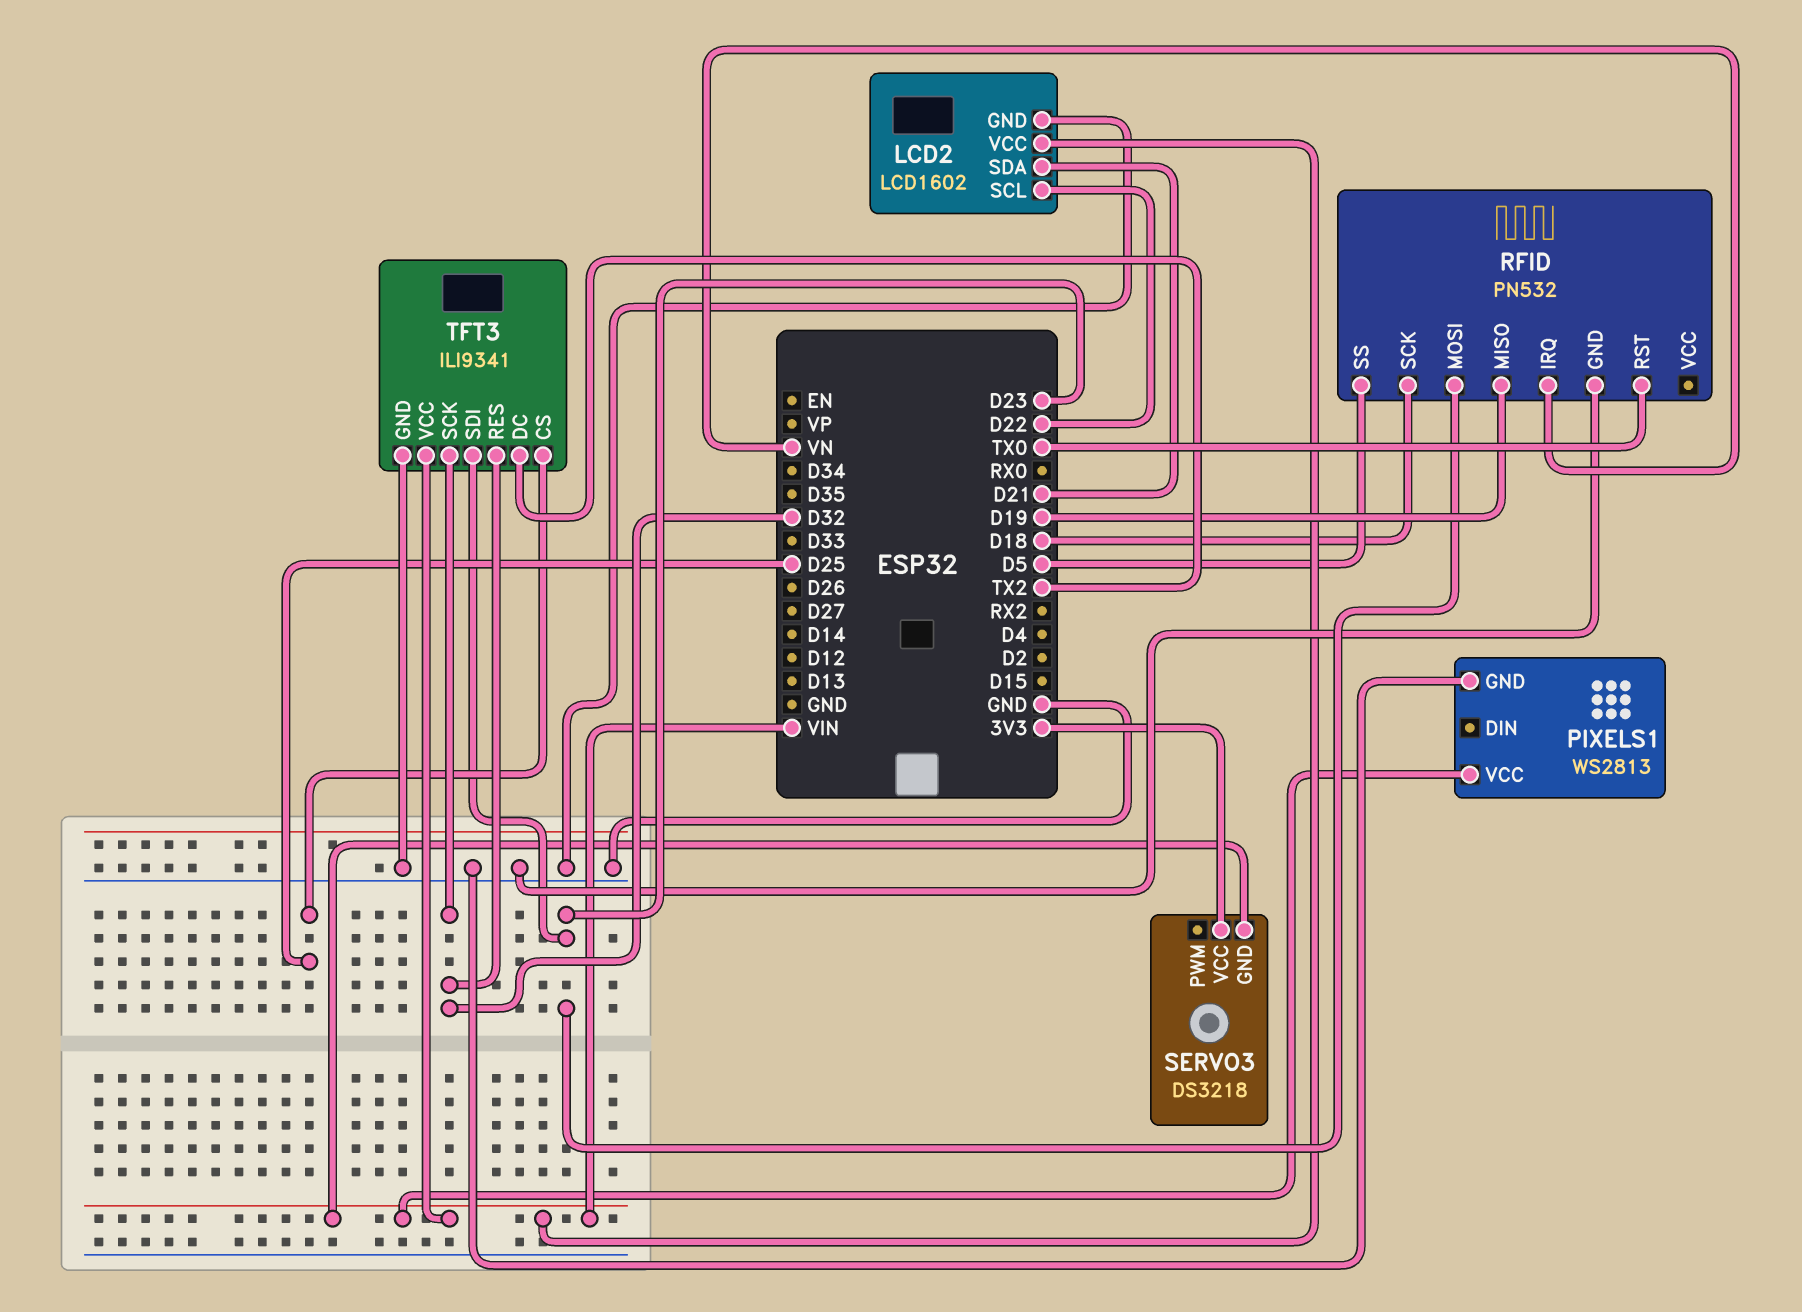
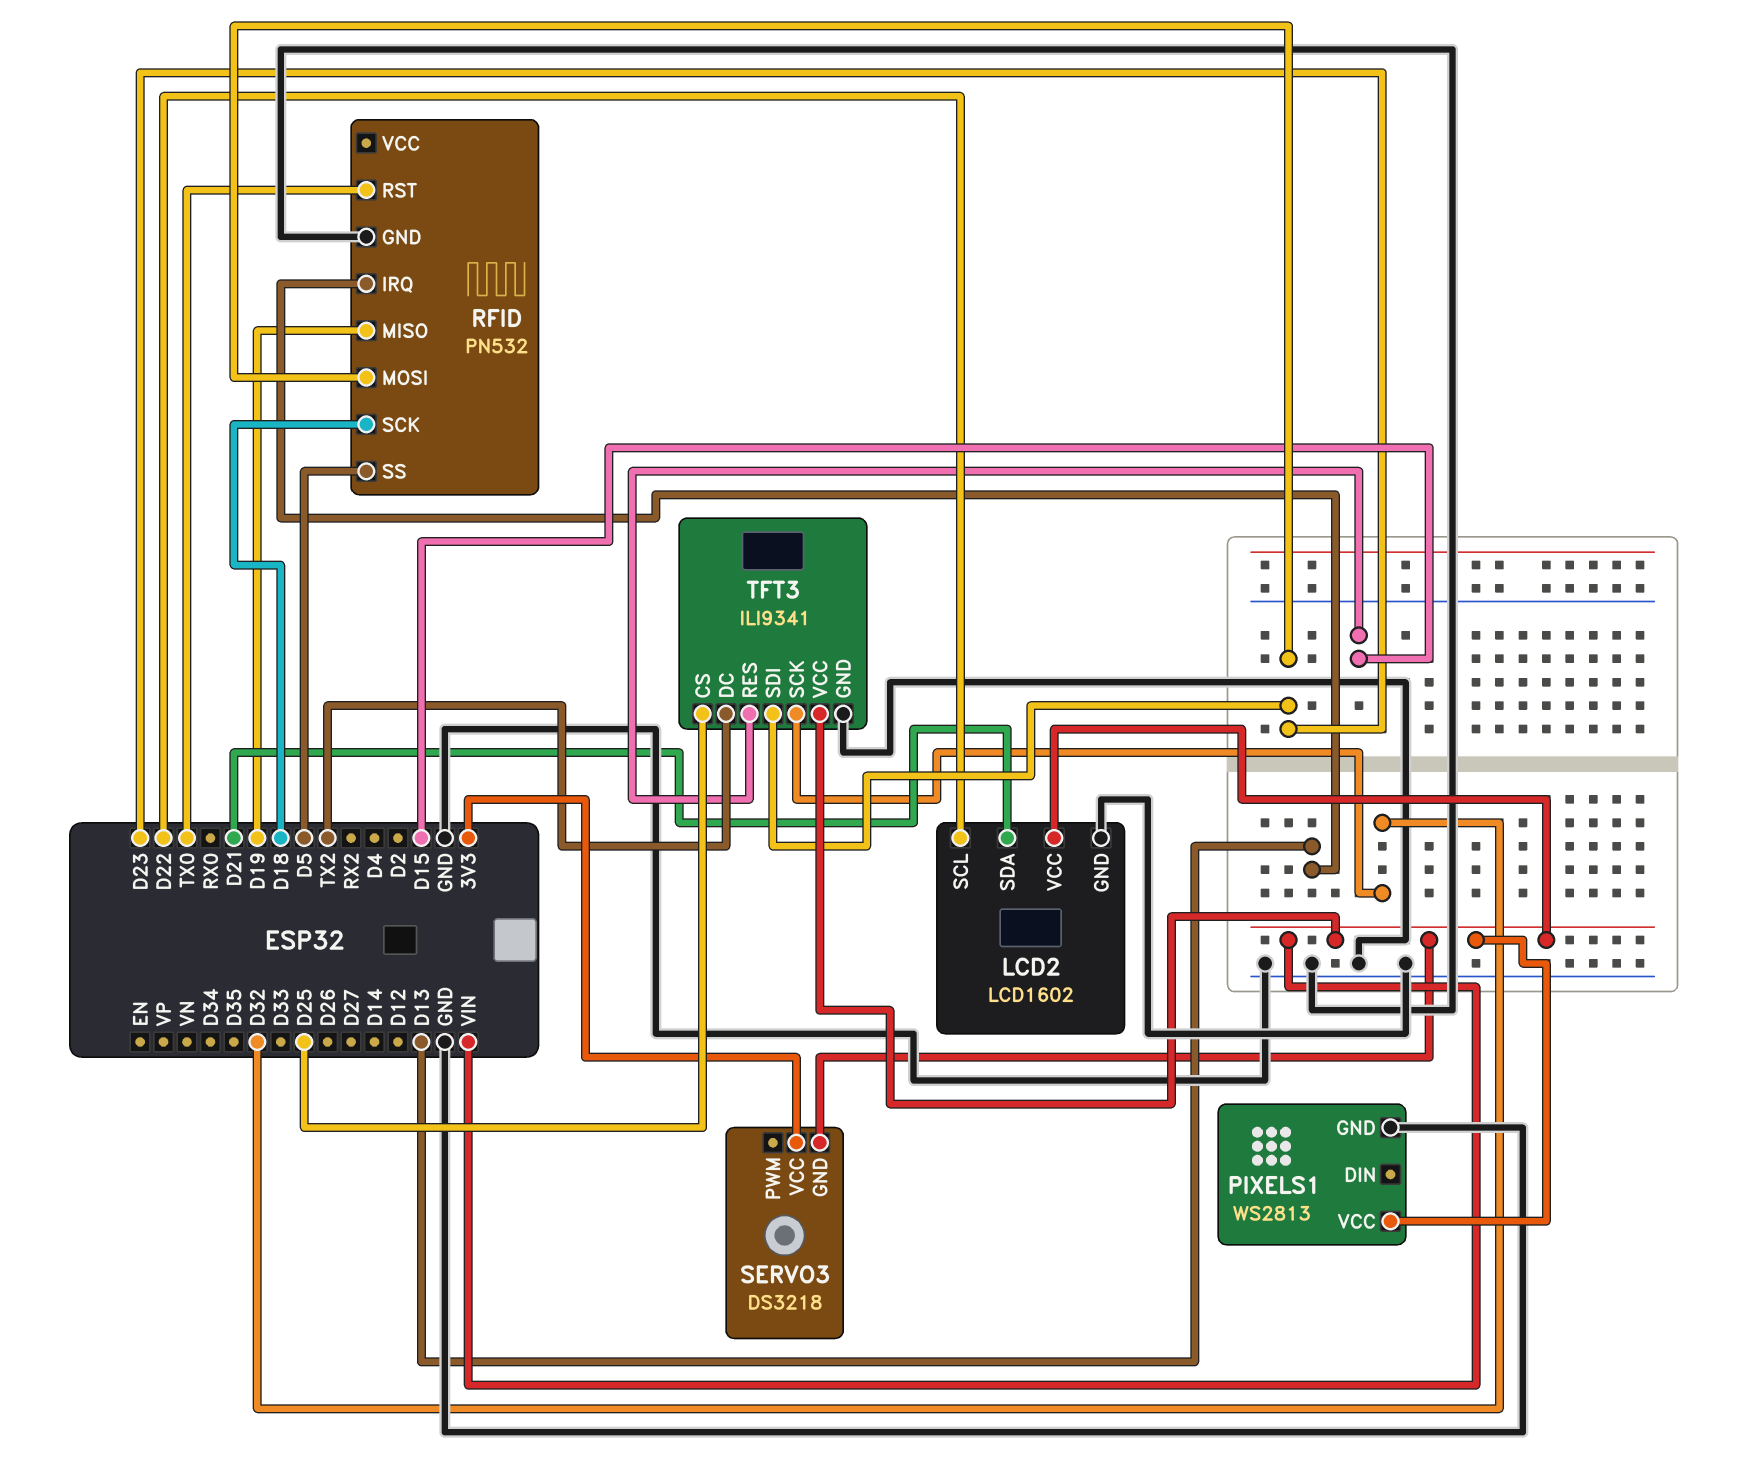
RFID pin IRQ: VN -> D13
TFT3 pin RES: D32 -> D15

